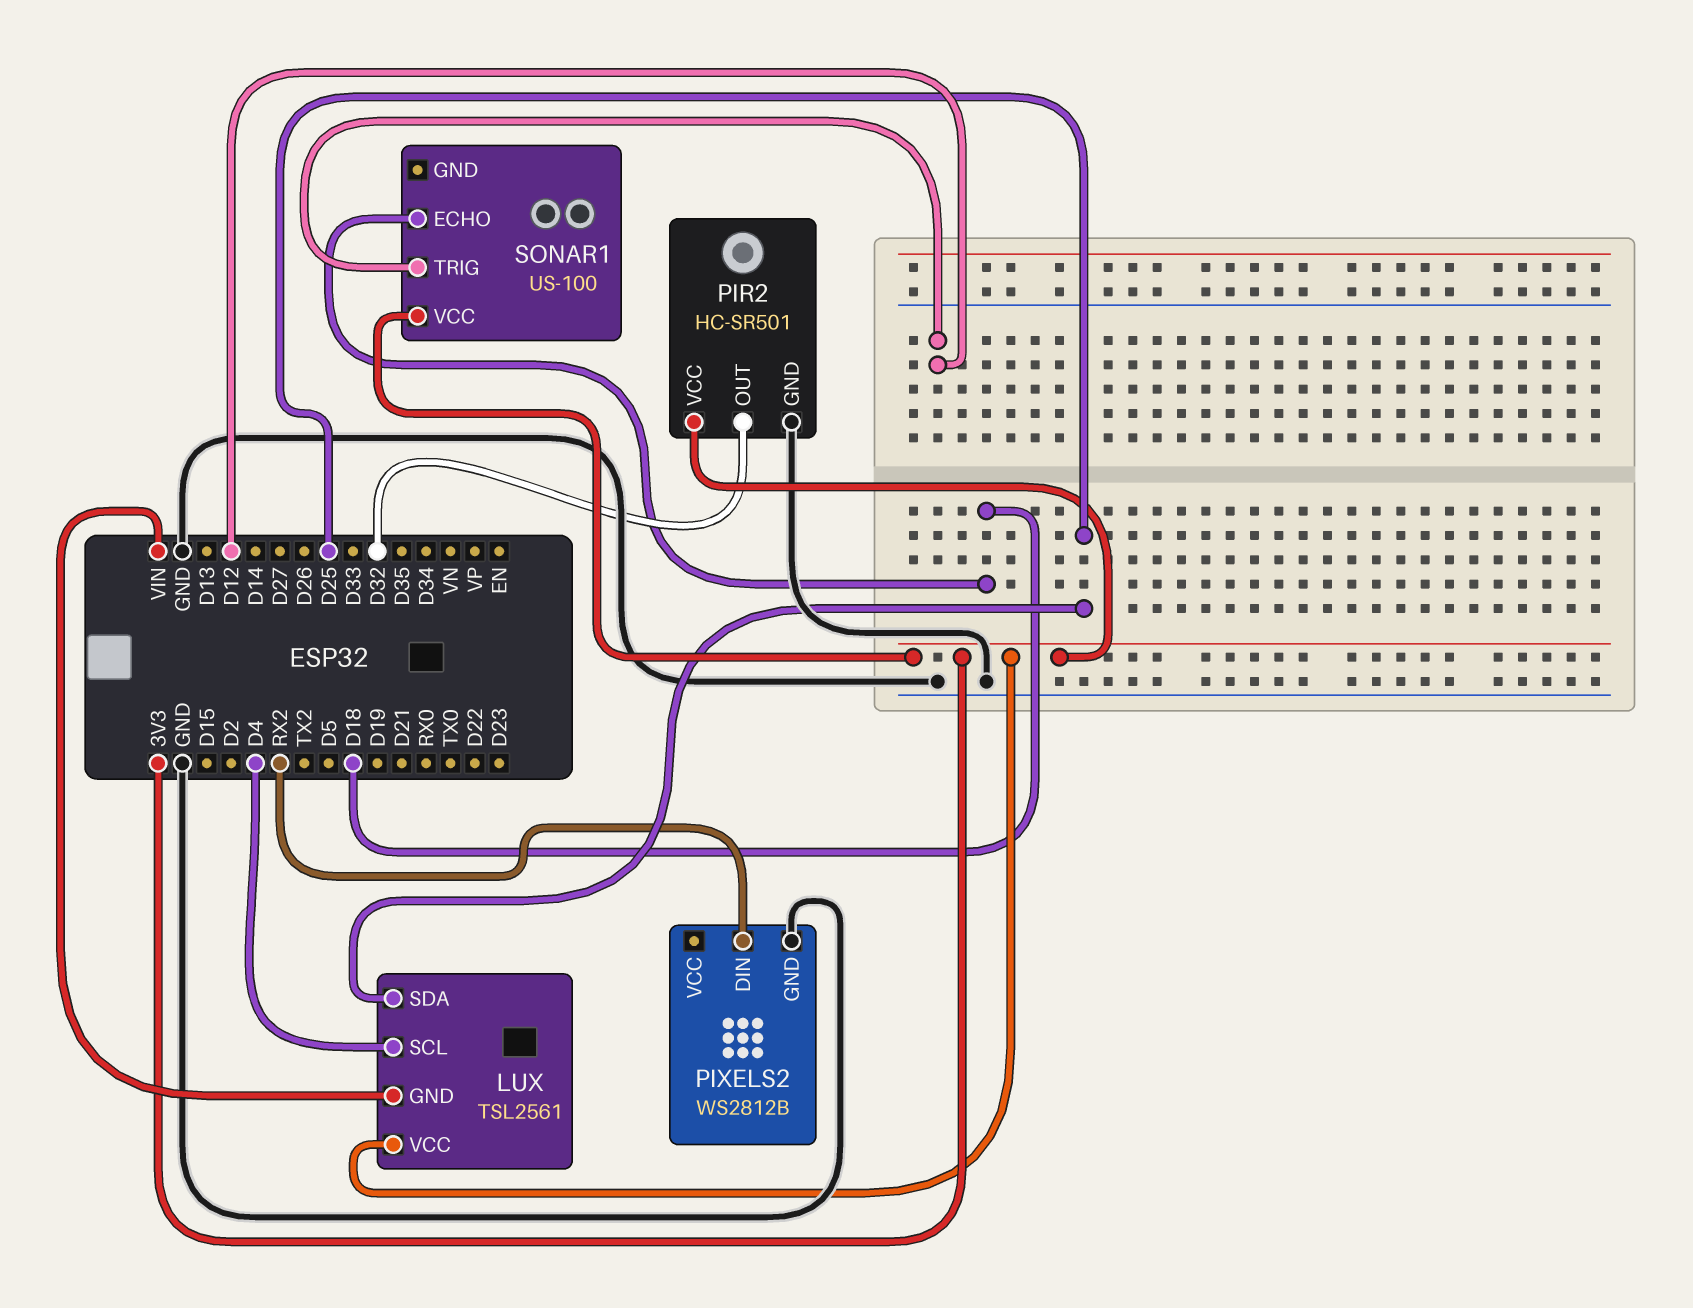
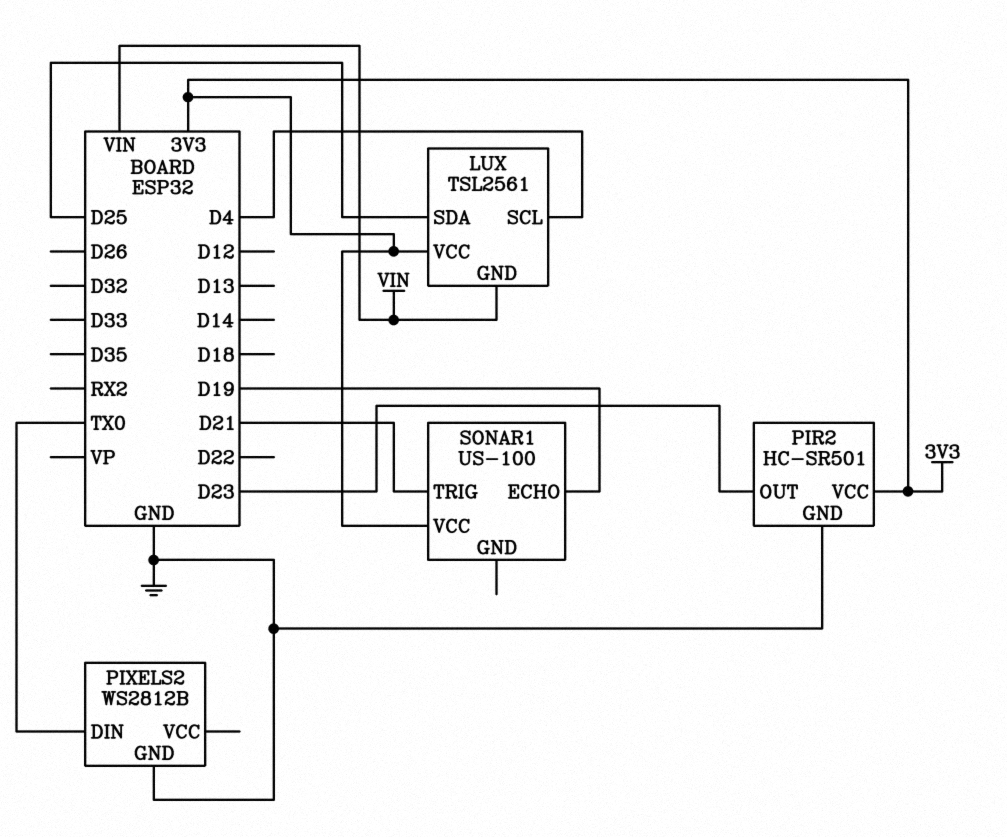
PIR2 pin OUT: D32 -> D23
PIXELS2 pin DIN: RX2 -> TX0
SONAR1 pin ECHO: D18 -> D19
SONAR1 pin TRIG: D12 -> D21

